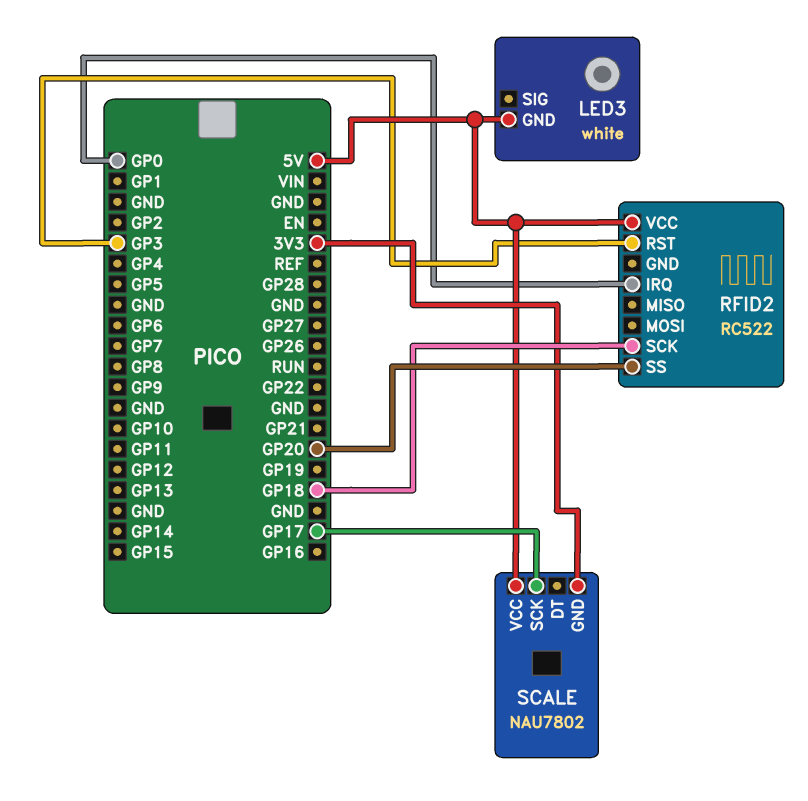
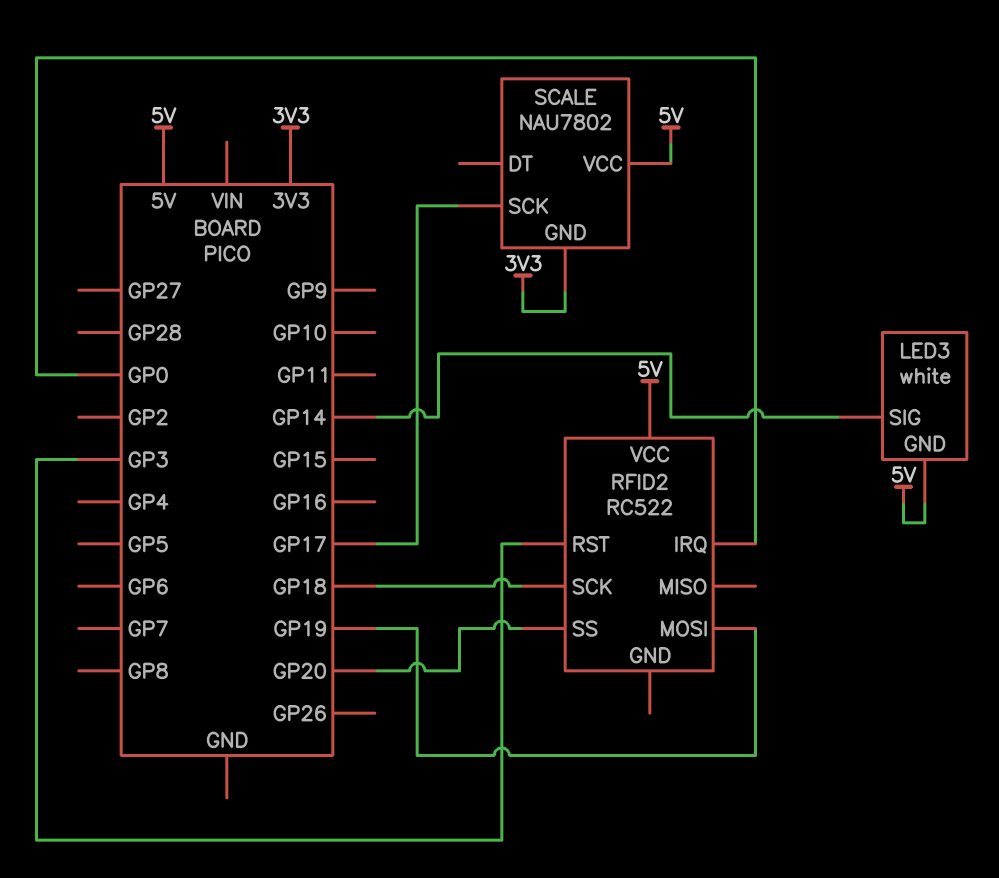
LED3 pin SIG: none -> GP14
RFID2 pin MOSI: none -> GP19

